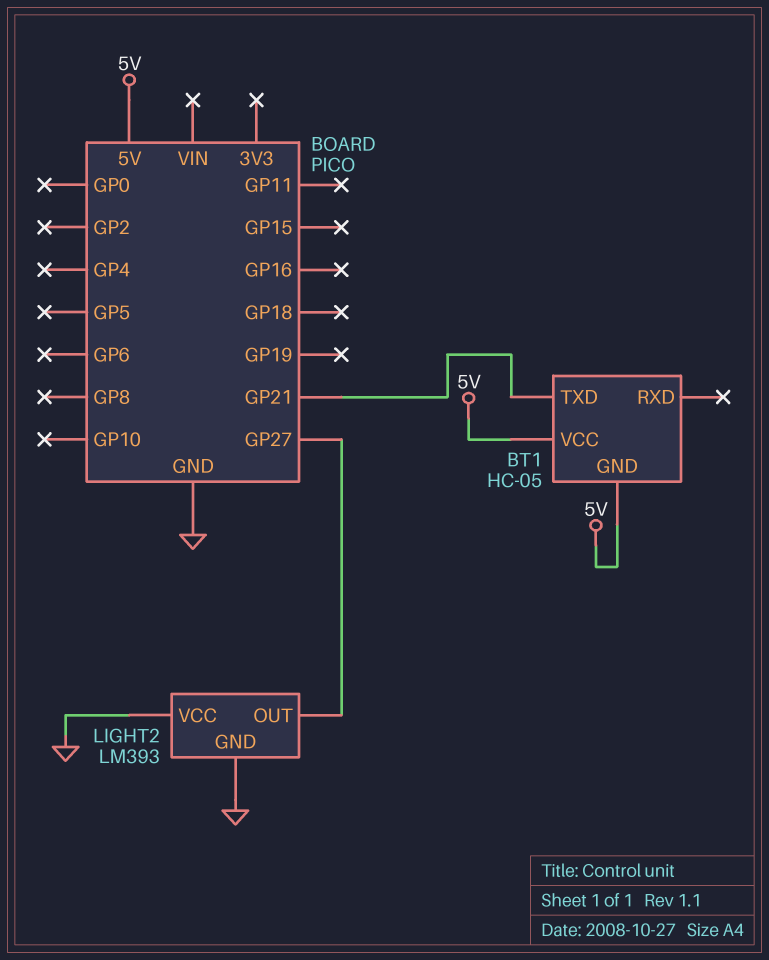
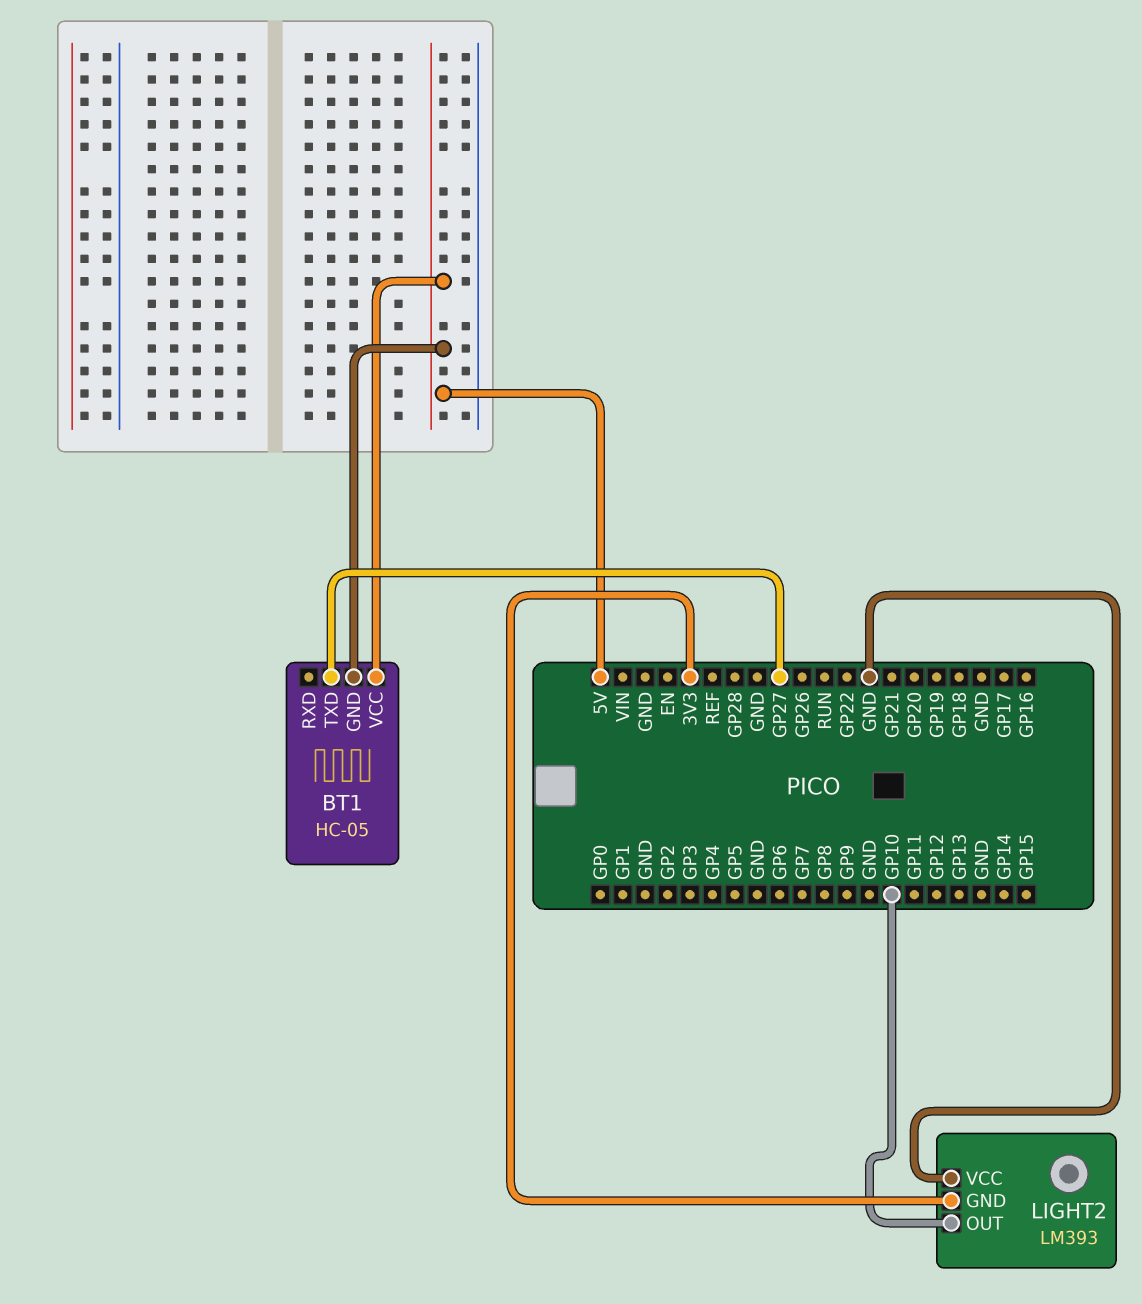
BT1 pin TXD: GP21 -> GP27
LIGHT2 pin GND: GND -> 3V3
LIGHT2 pin OUT: GP27 -> GP10

